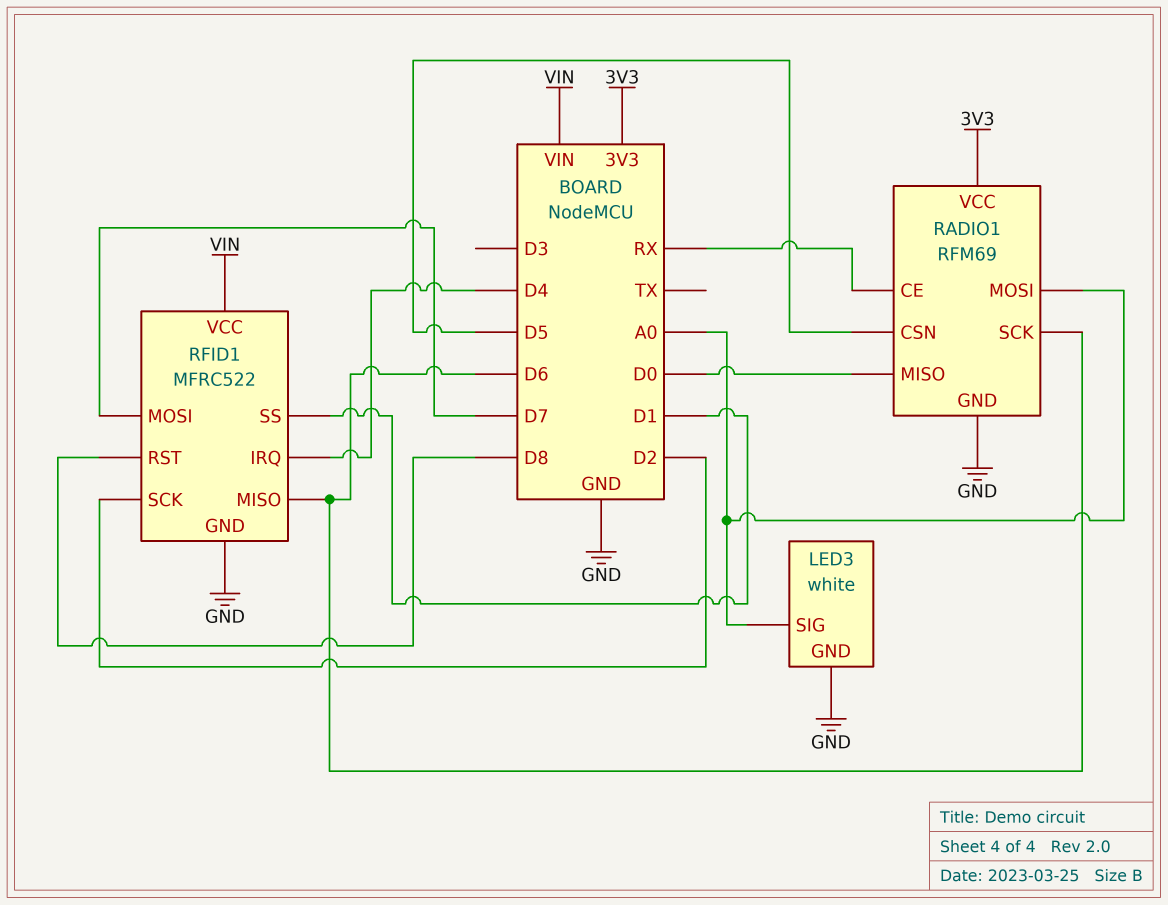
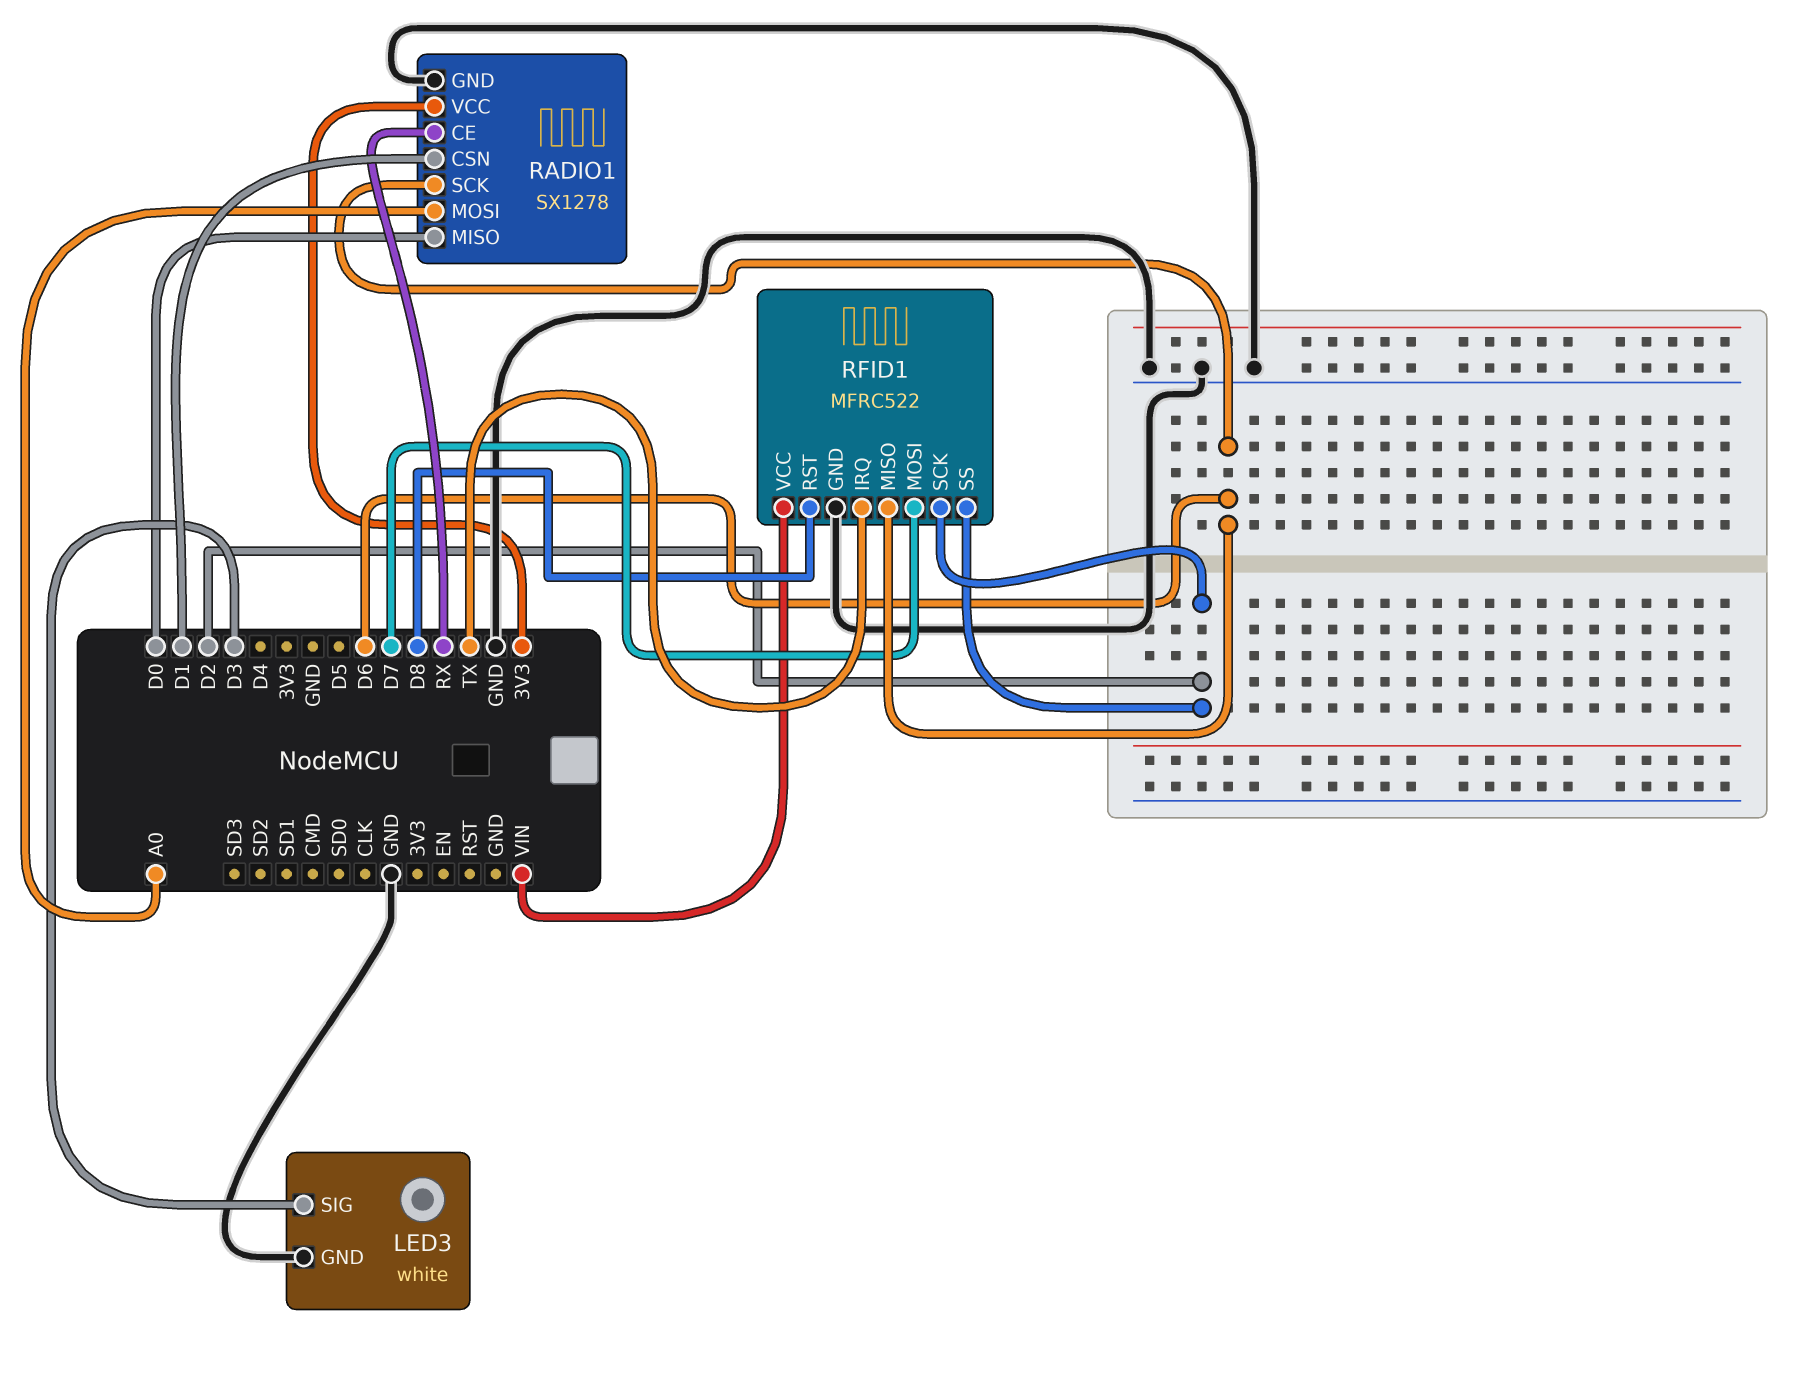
LED3 pin SIG: A0 -> D3
RADIO1: RFM69 -> SX1278
RADIO1 pin CSN: D5 -> D1
RFID1 pin IRQ: D4 -> TX
RFID1 pin SS: D1 -> D2

